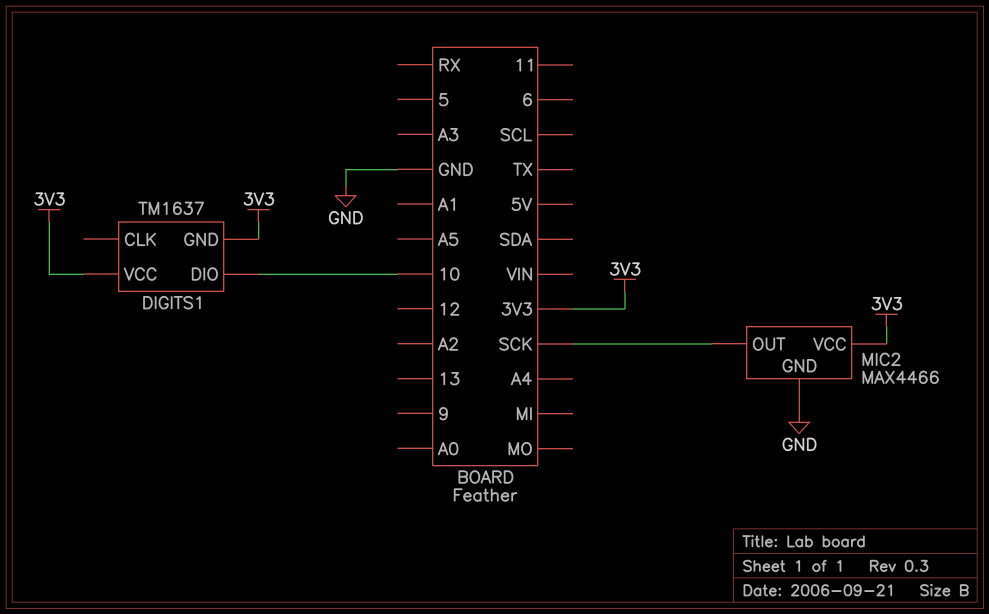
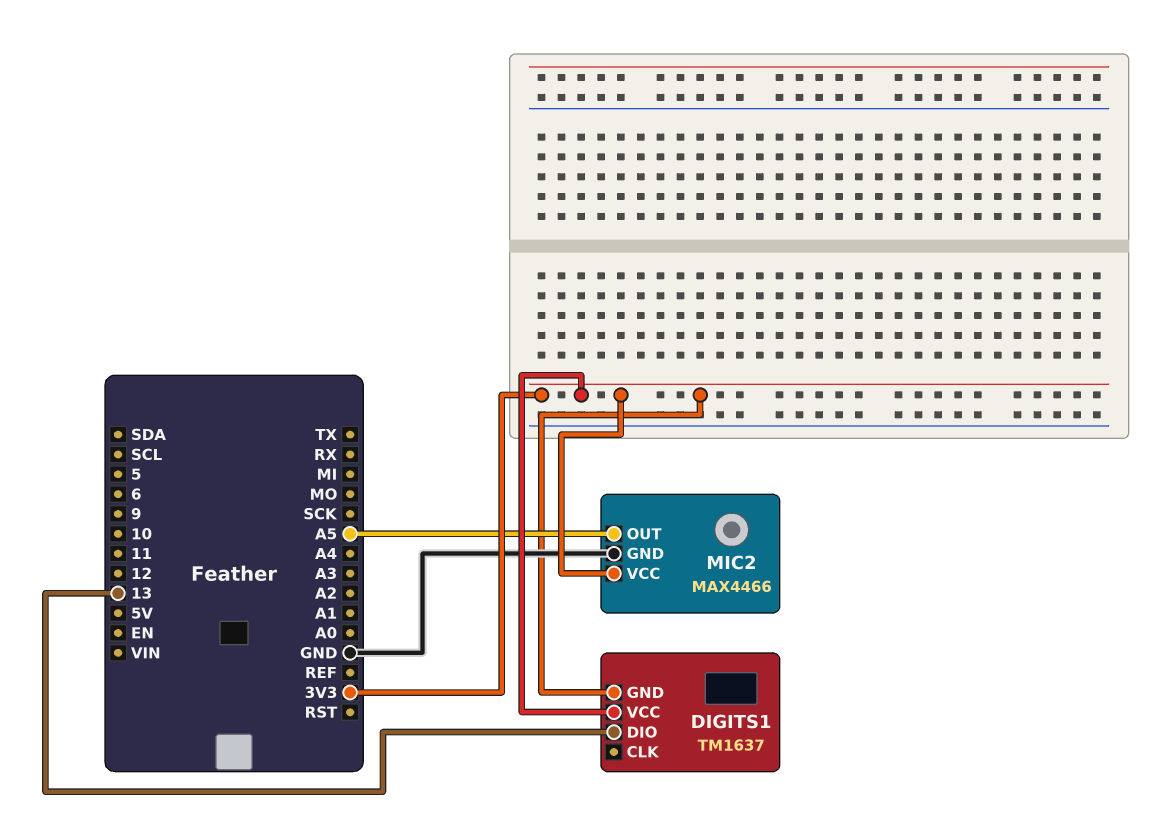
DIGITS1 pin DIO: 10 -> 13
MIC2 pin OUT: SCK -> A5

